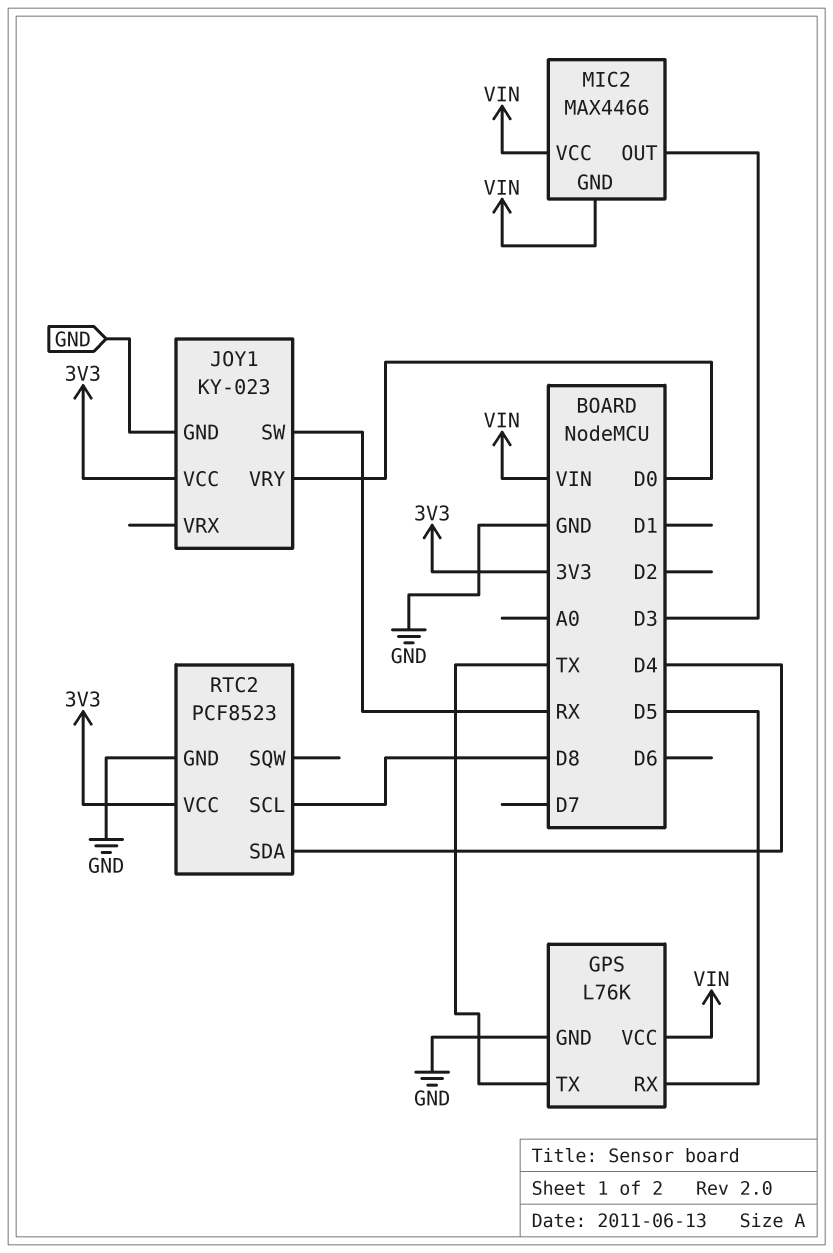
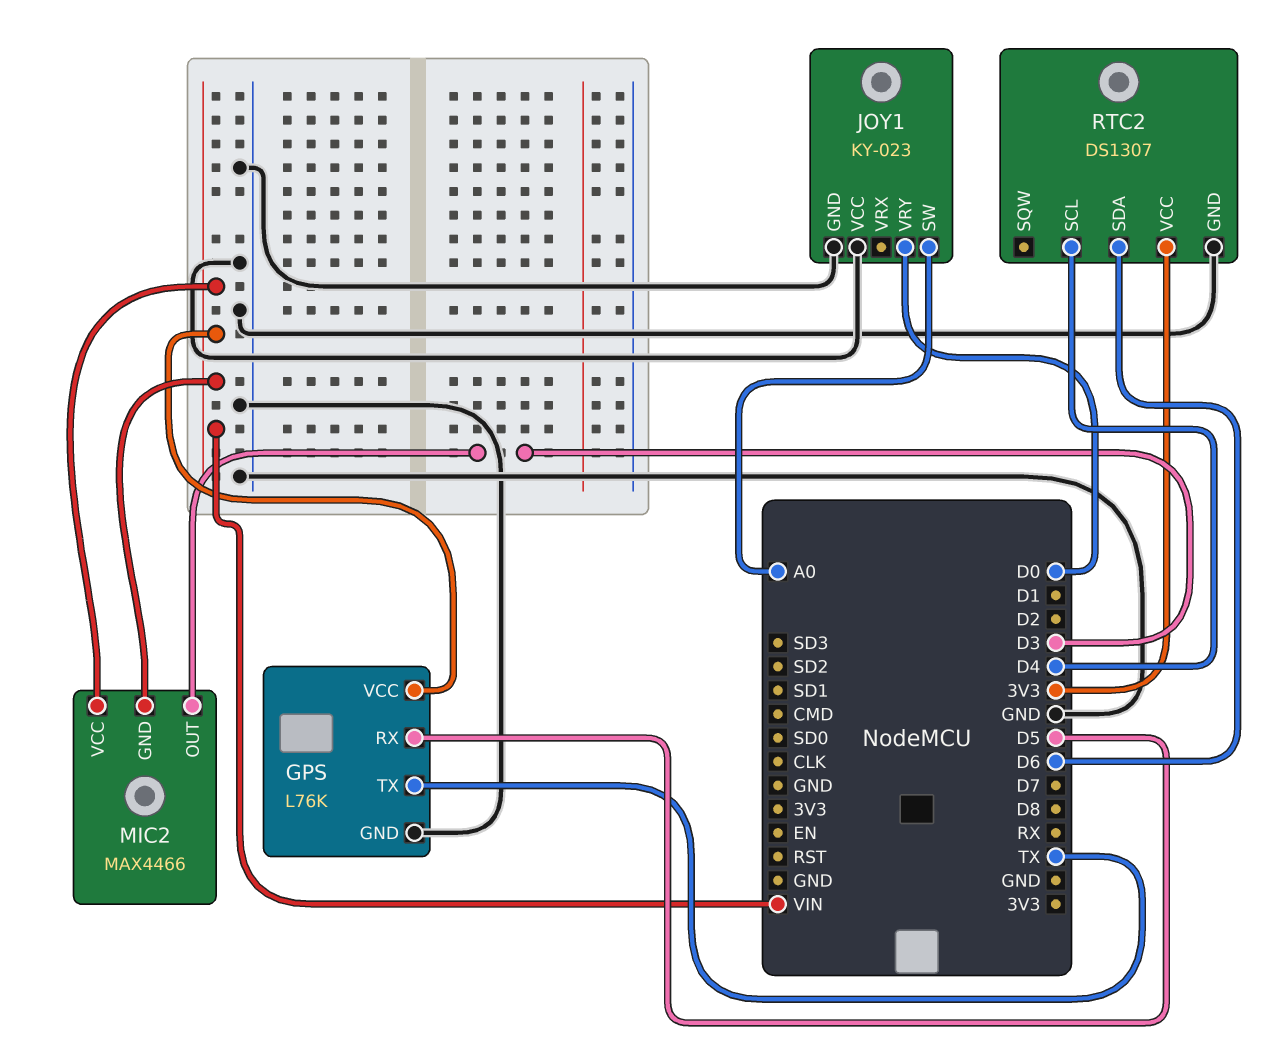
JOY1 pin SW: RX -> A0
JOY1 pin VCC: 3V3 -> GND
RTC2: PCF8523 -> DS1307
RTC2 pin SCL: D8 -> D4
RTC2 pin SDA: D4 -> D6

